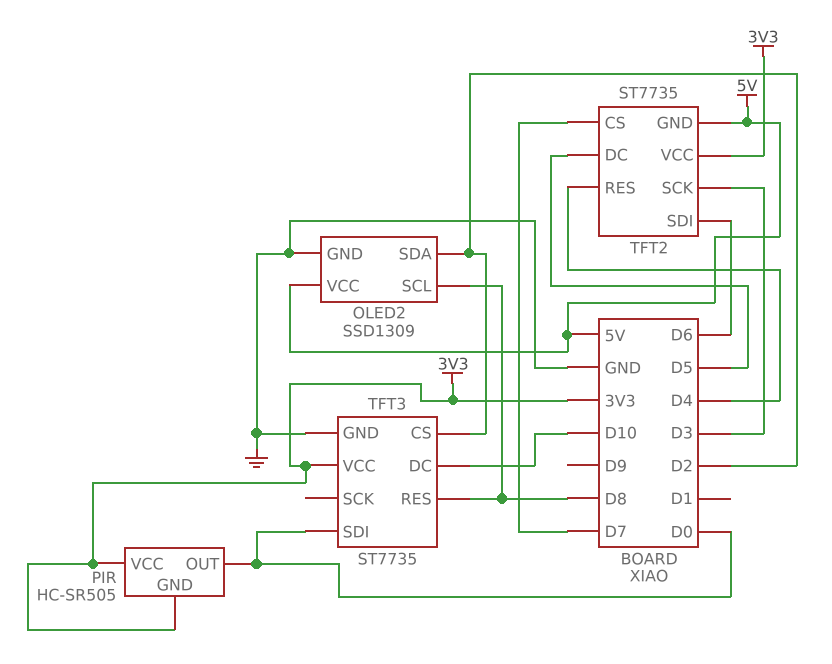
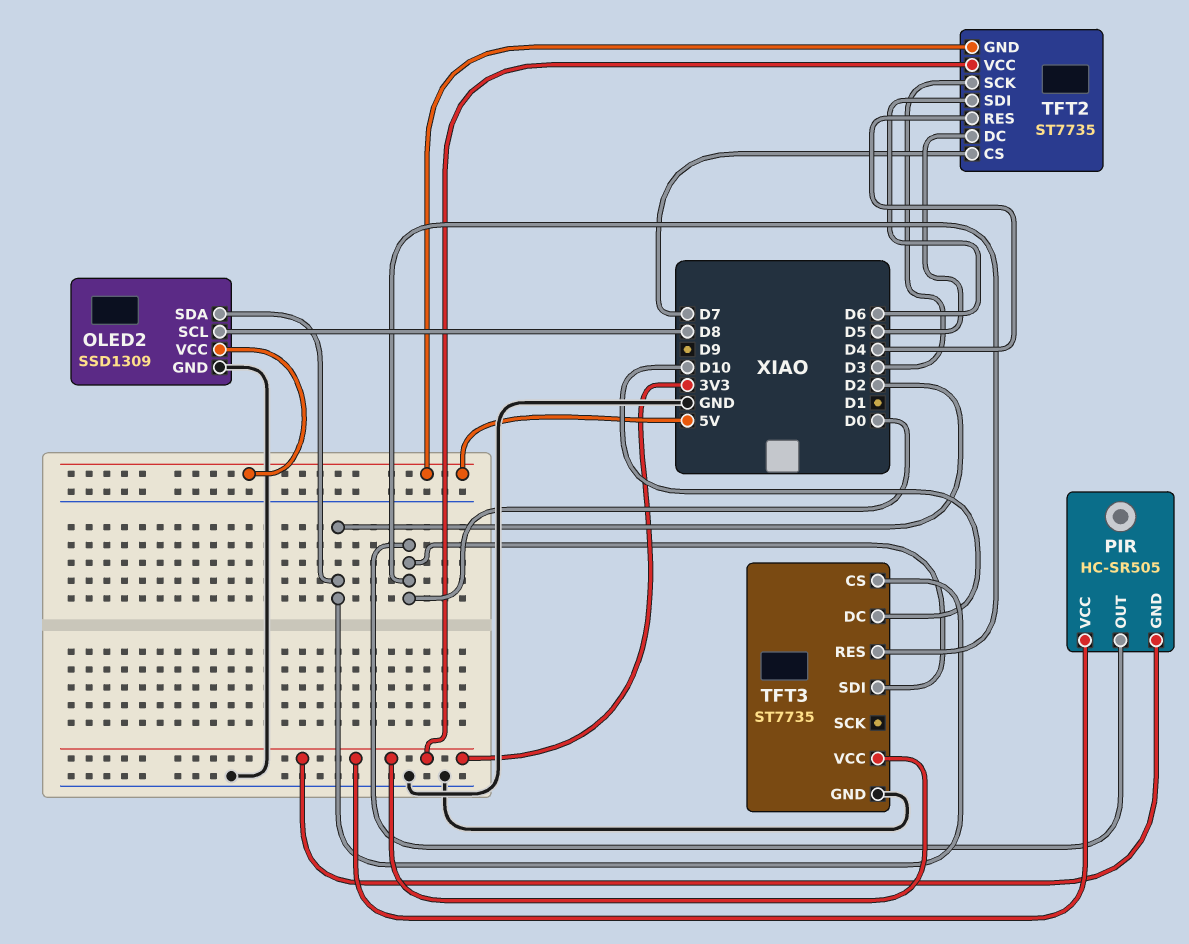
TFT3 pin RES: D8 -> D0

